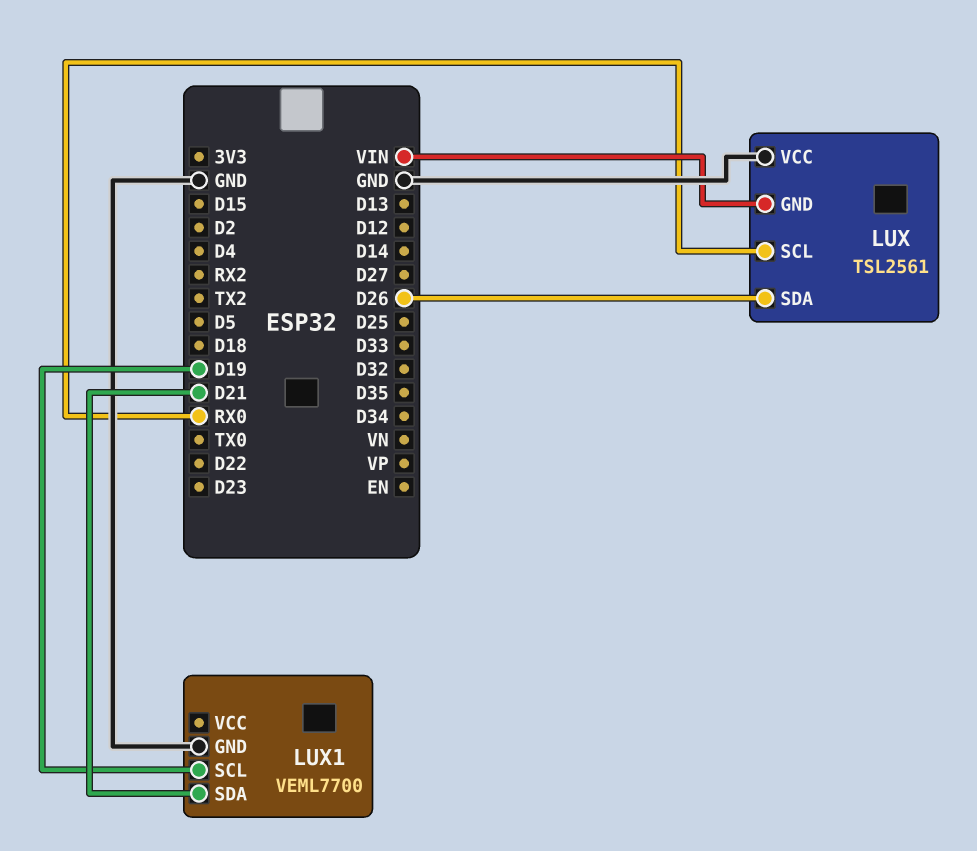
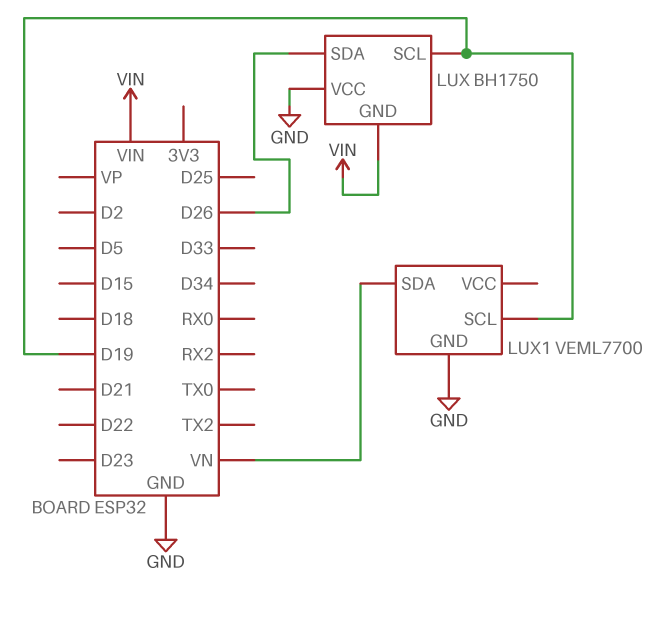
LUX: TSL2561 -> BH1750
LUX pin SCL: RX0 -> D19
LUX1 pin SDA: D21 -> VN

